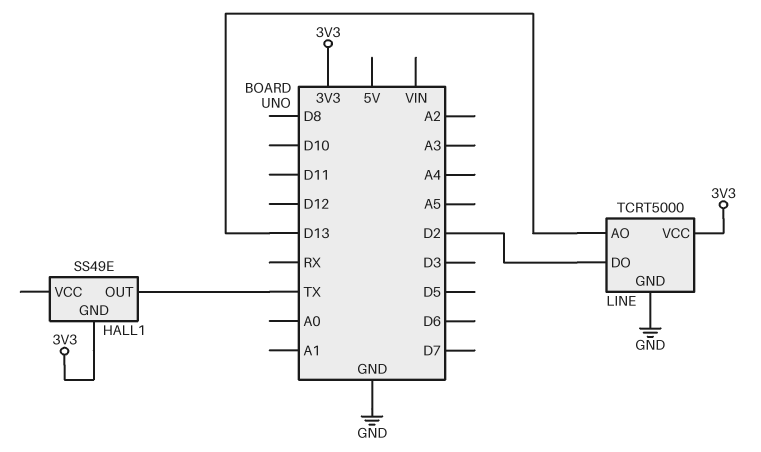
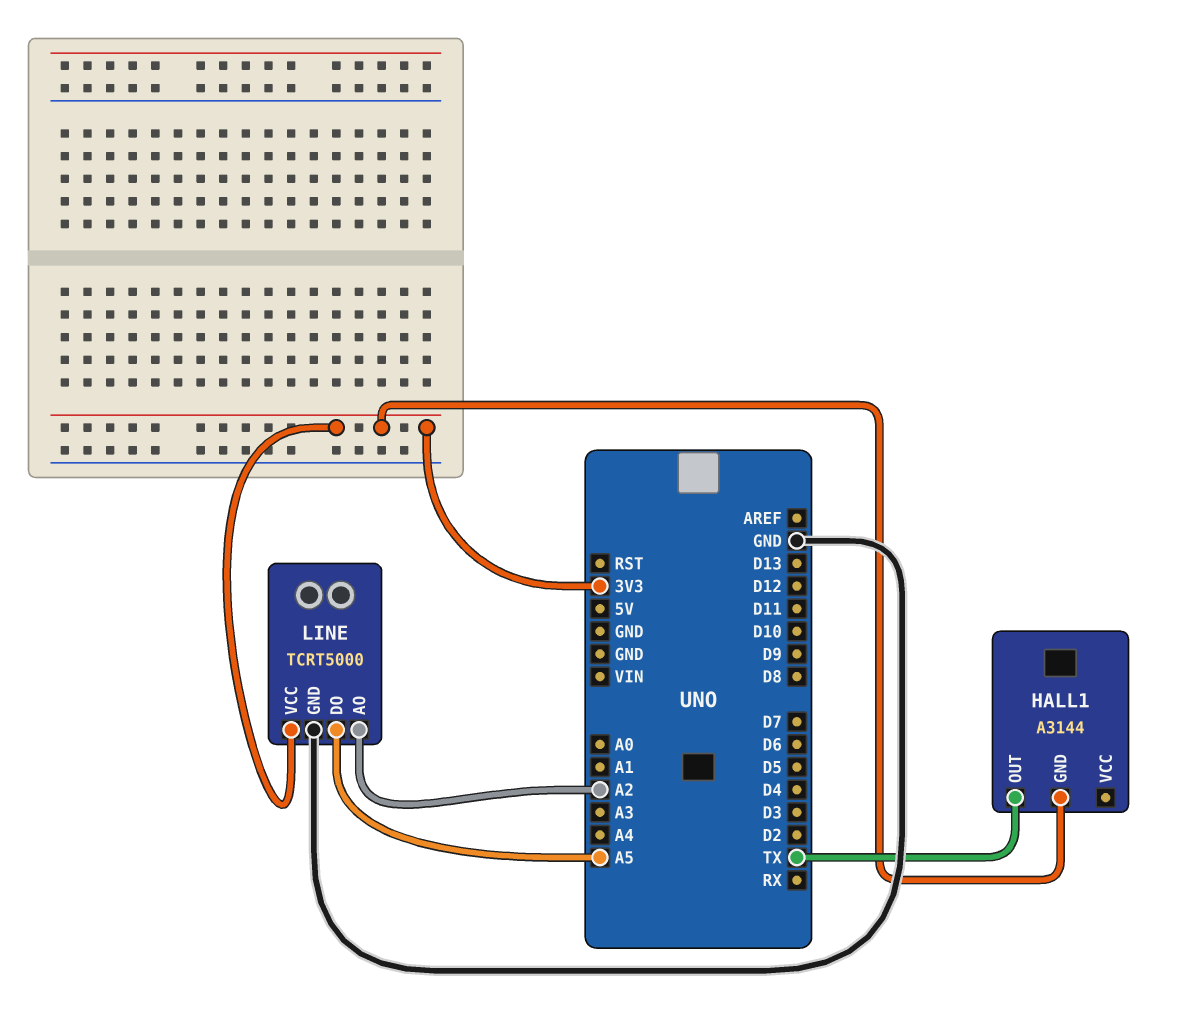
HALL1: SS49E -> A3144
LINE pin AO: D13 -> A2
LINE pin DO: D2 -> A5

